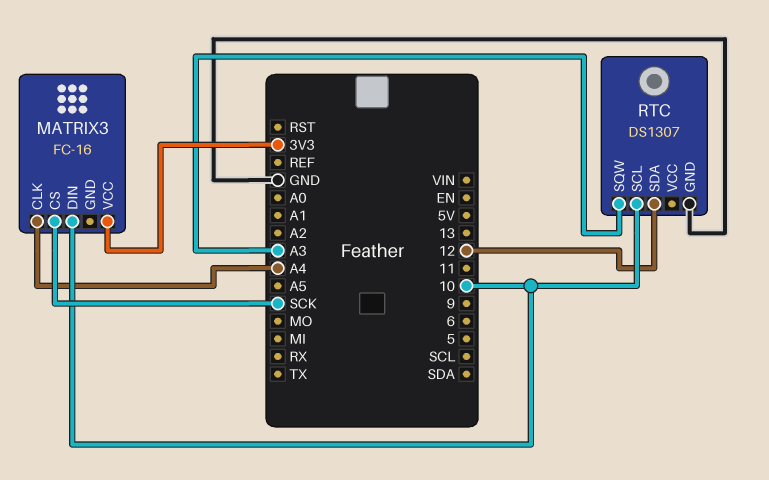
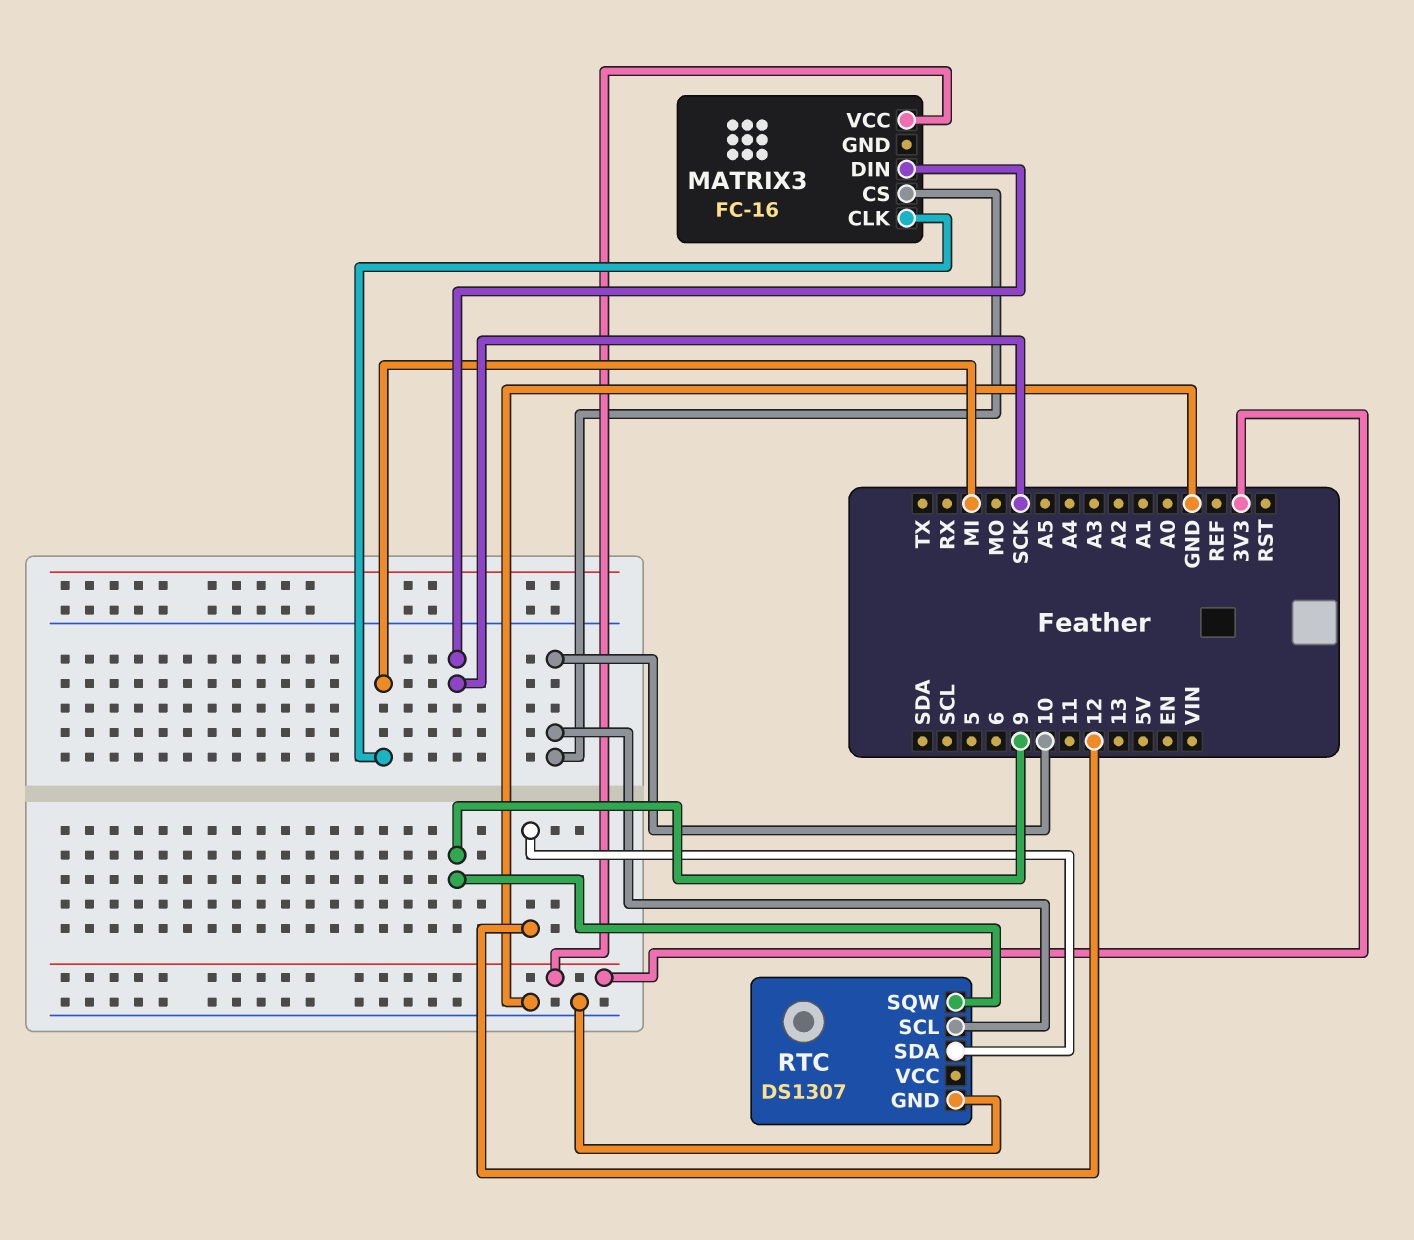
MATRIX3 pin CLK: A4 -> MI
MATRIX3 pin CS: SCK -> 10
MATRIX3 pin DIN: 10 -> SCK
RTC pin SQW: A3 -> 9

